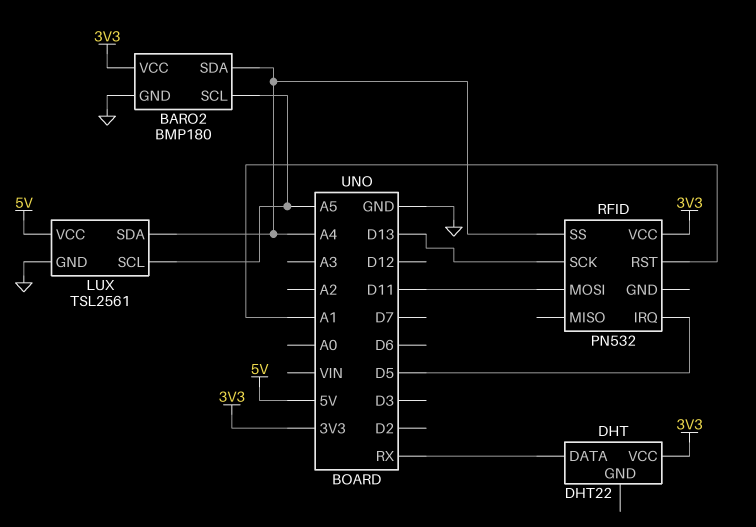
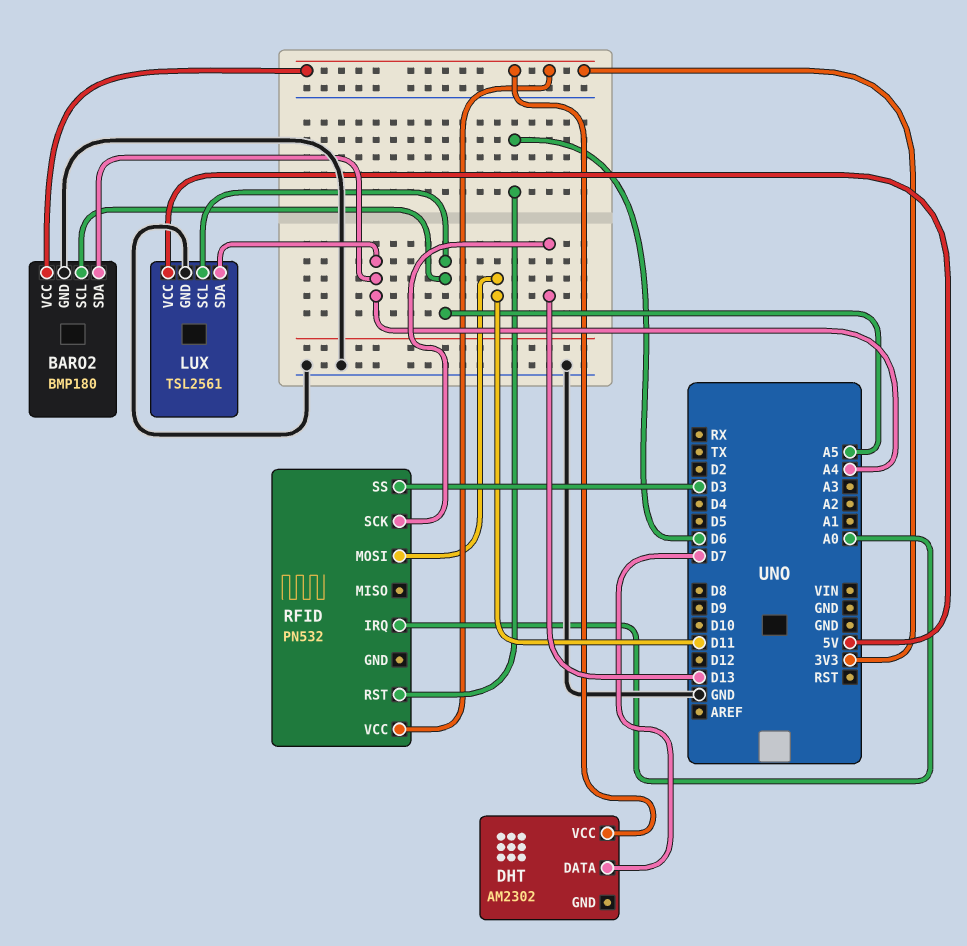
DHT: DHT22 -> AM2302
DHT pin DATA: RX -> D7
RFID pin IRQ: D5 -> A0
RFID pin RST: A1 -> D6
RFID pin SS: A4 -> D3

